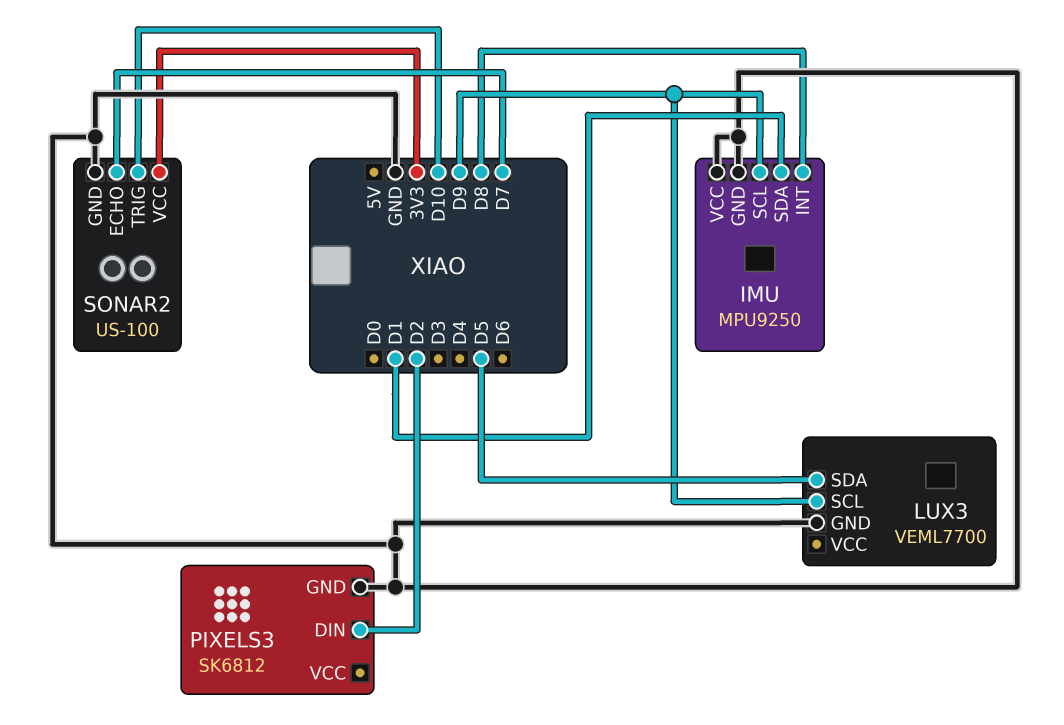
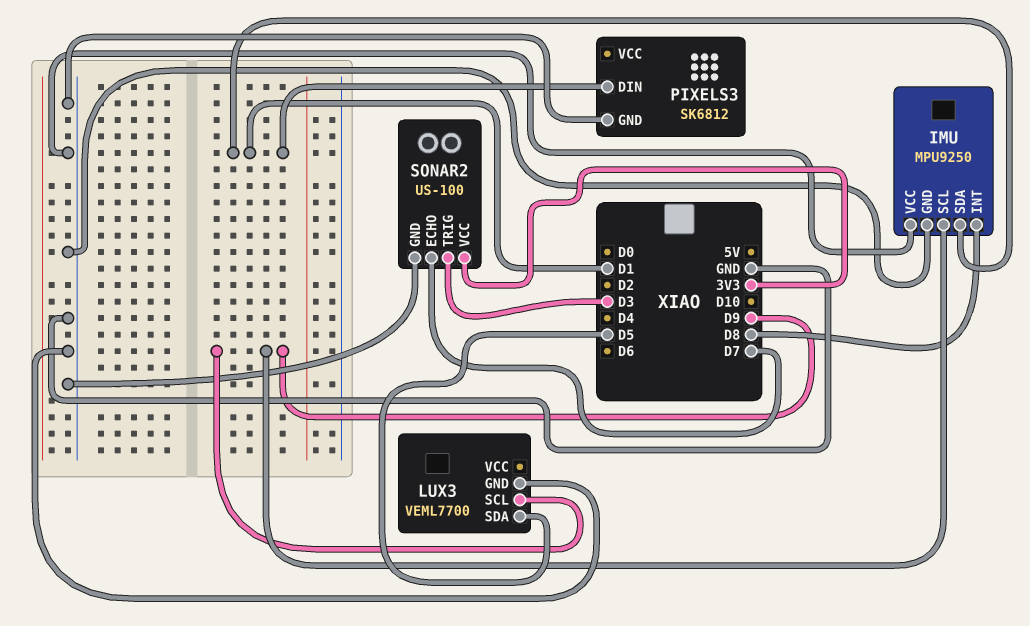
PIXELS3 pin DIN: D2 -> D1
SONAR2 pin TRIG: D10 -> D3

